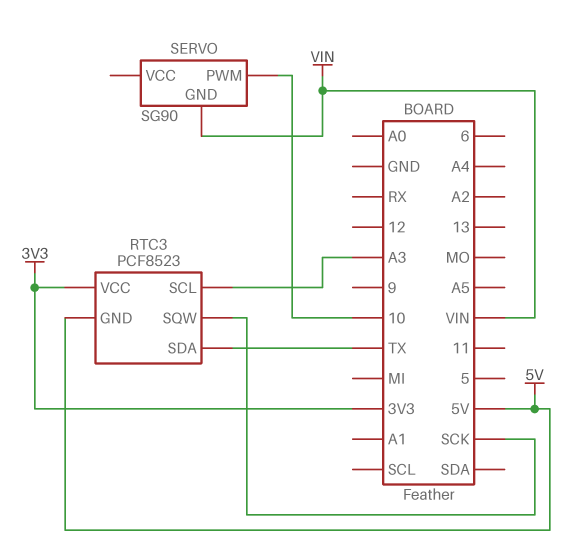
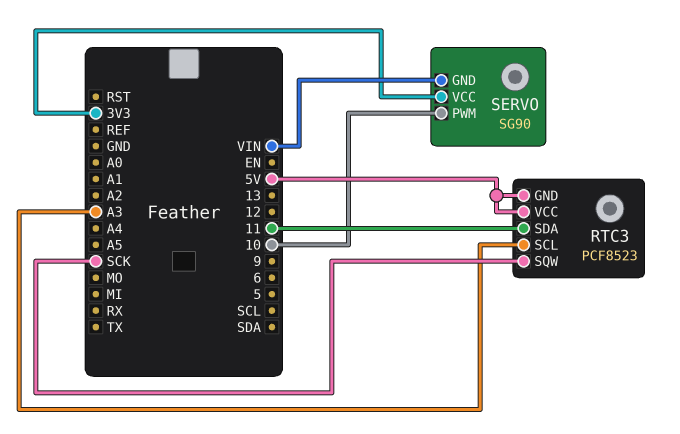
RTC3 pin SDA: TX -> 11
RTC3 pin VCC: 3V3 -> 5V
SERVO pin VCC: none -> 3V3

